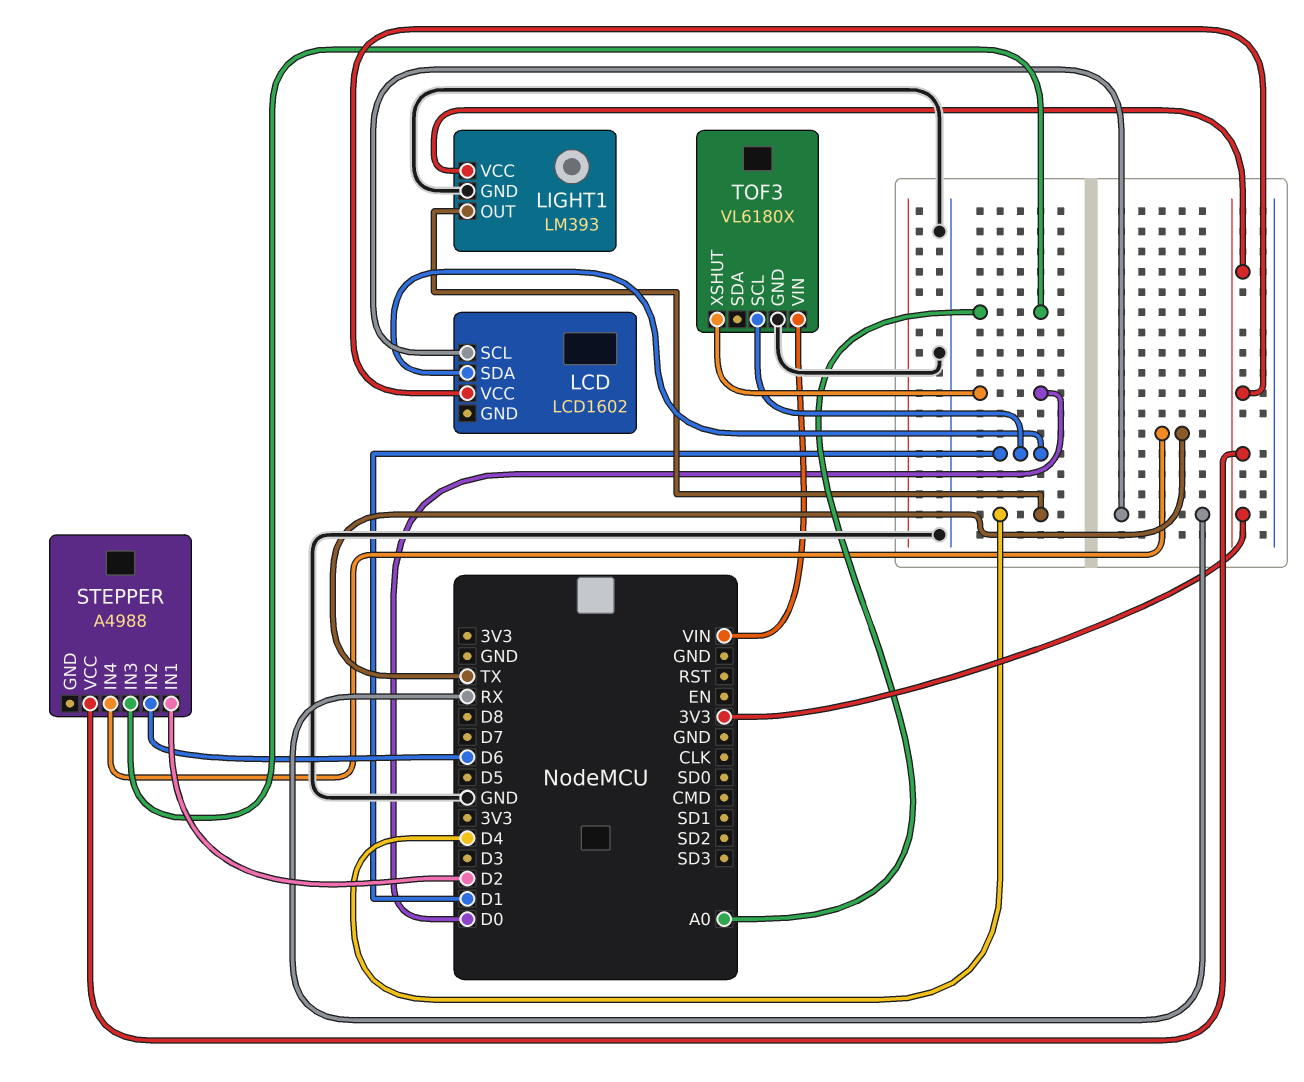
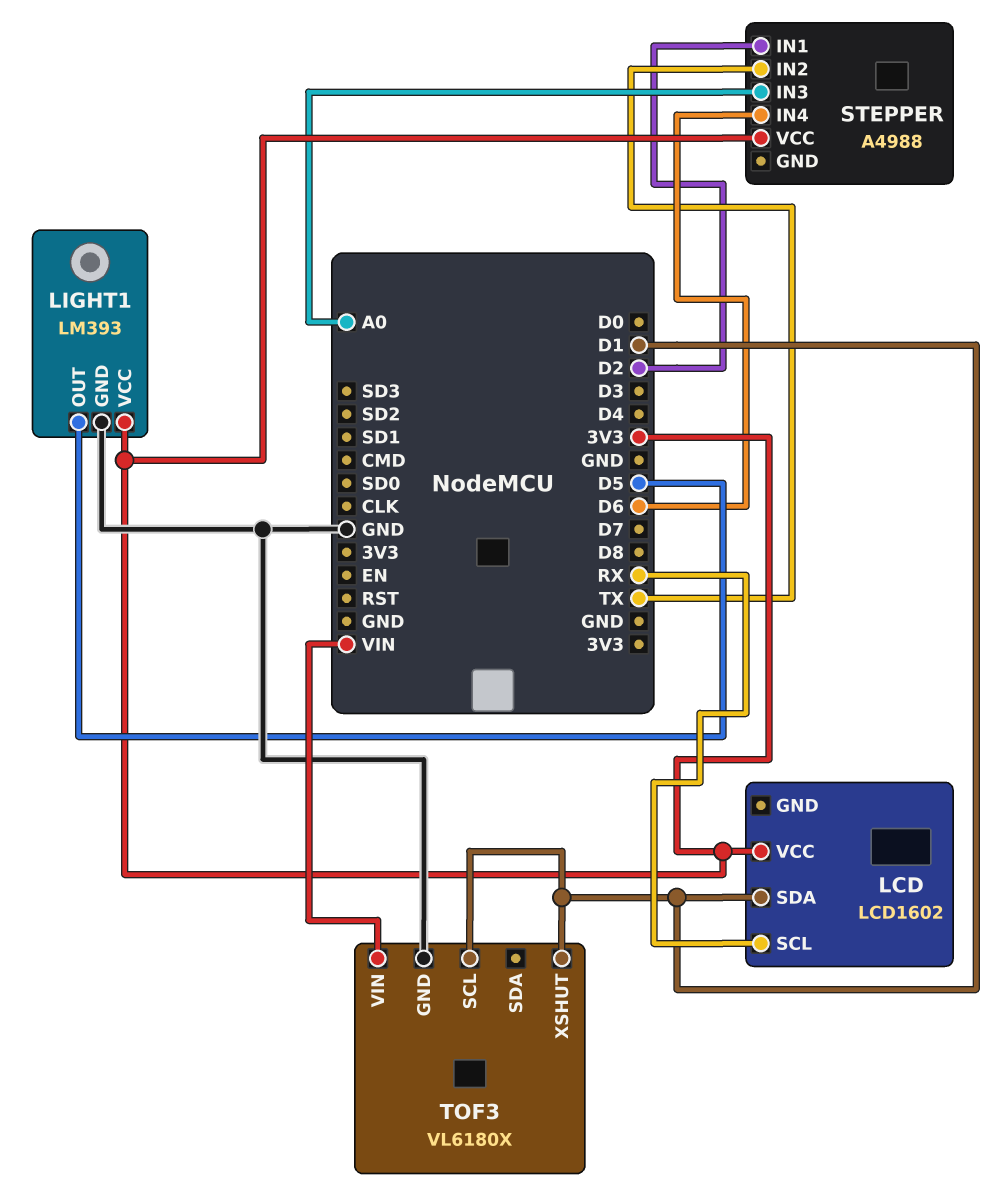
LIGHT1 pin OUT: D4 -> D5
STEPPER pin IN2: D6 -> TX
STEPPER pin IN4: TX -> D6
TOF3 pin XSHUT: D0 -> D1

